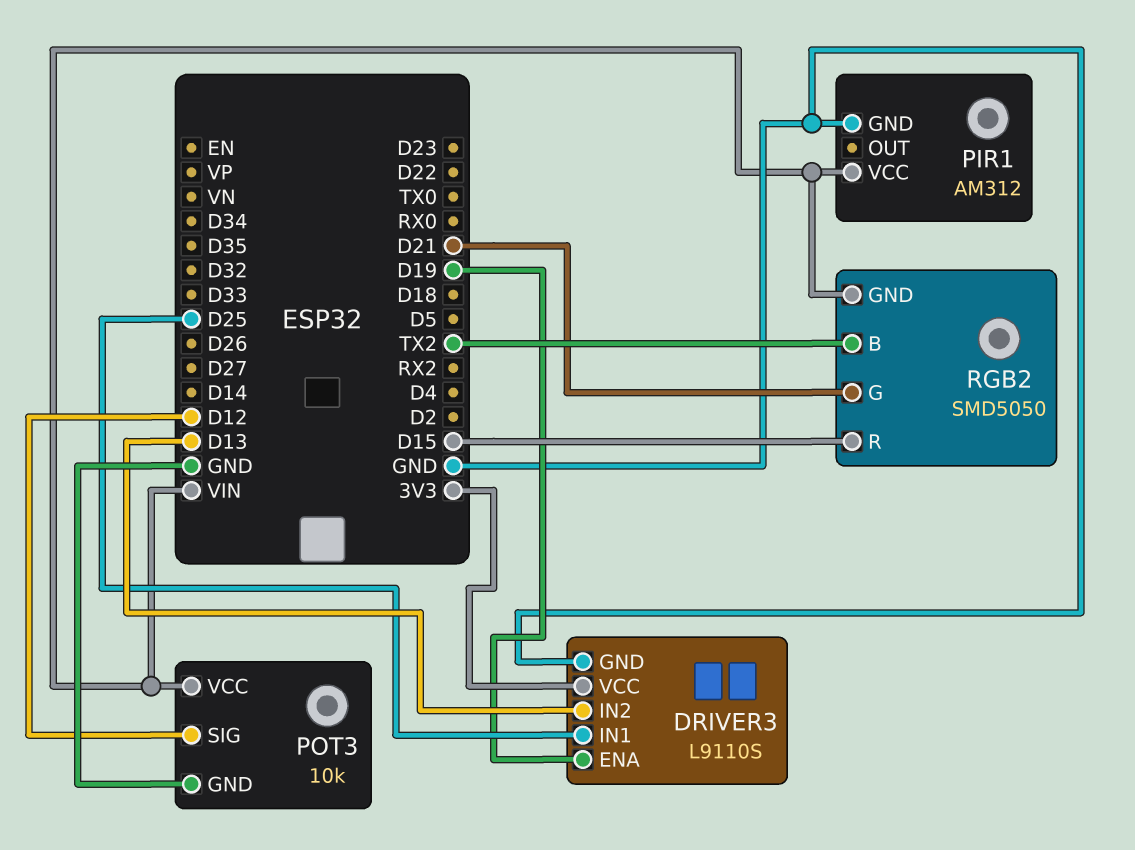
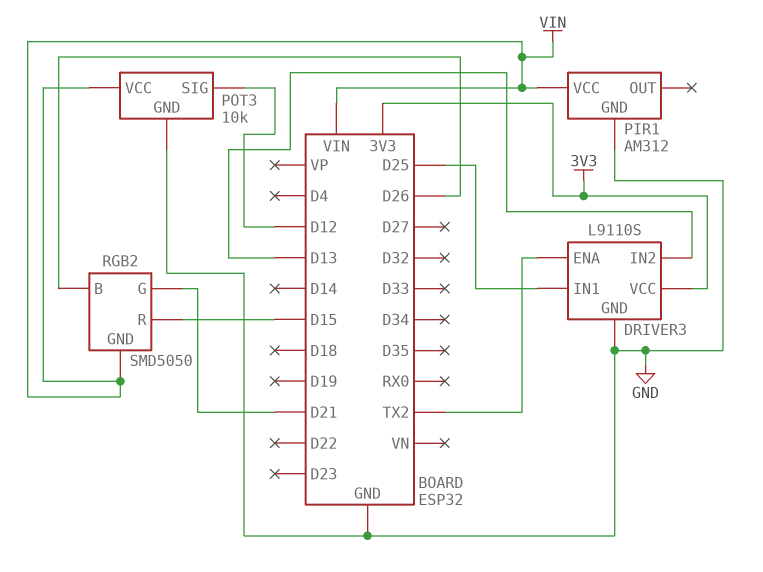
DRIVER3 pin ENA: D19 -> TX2
RGB2 pin B: TX2 -> D26

